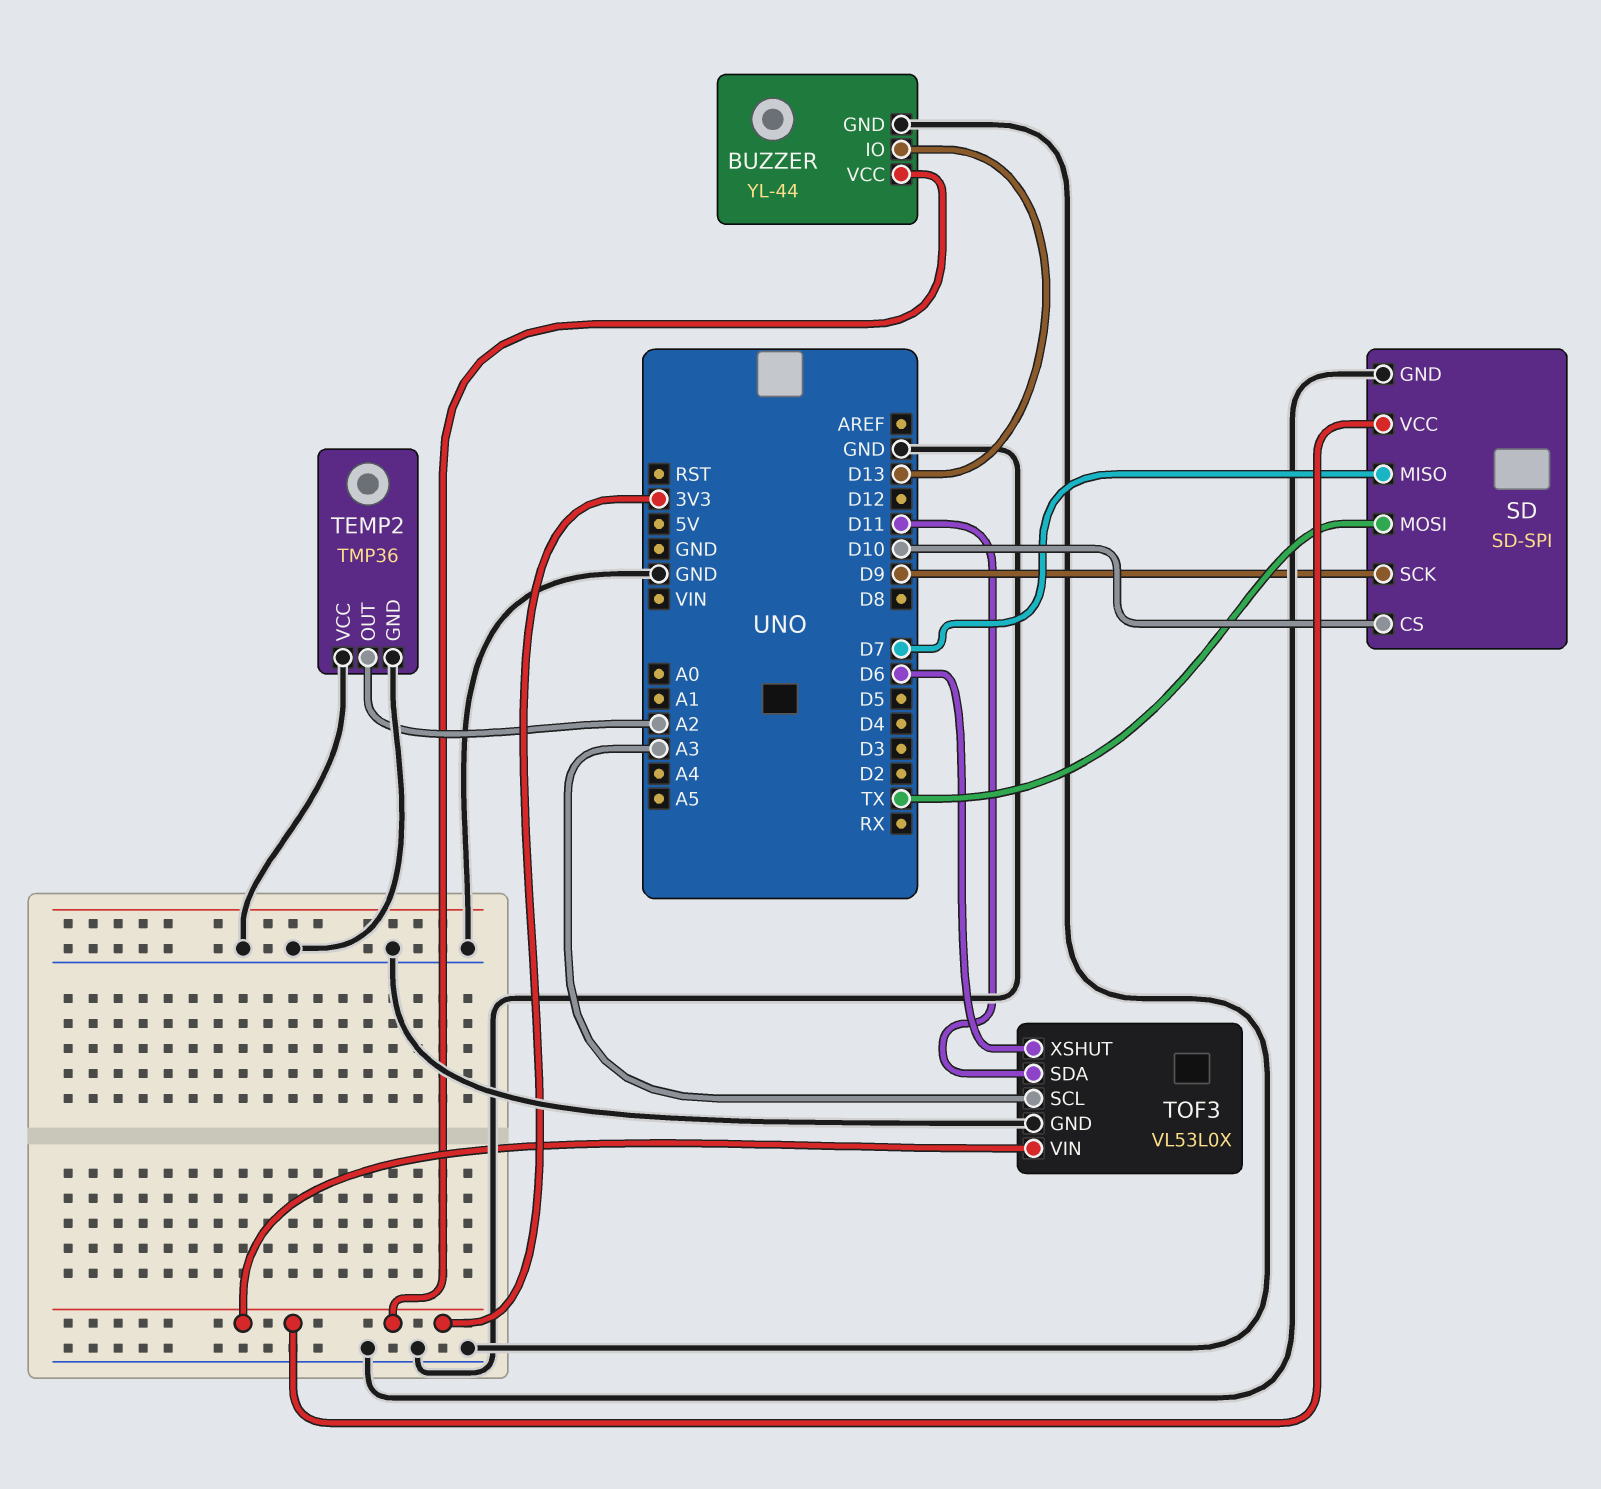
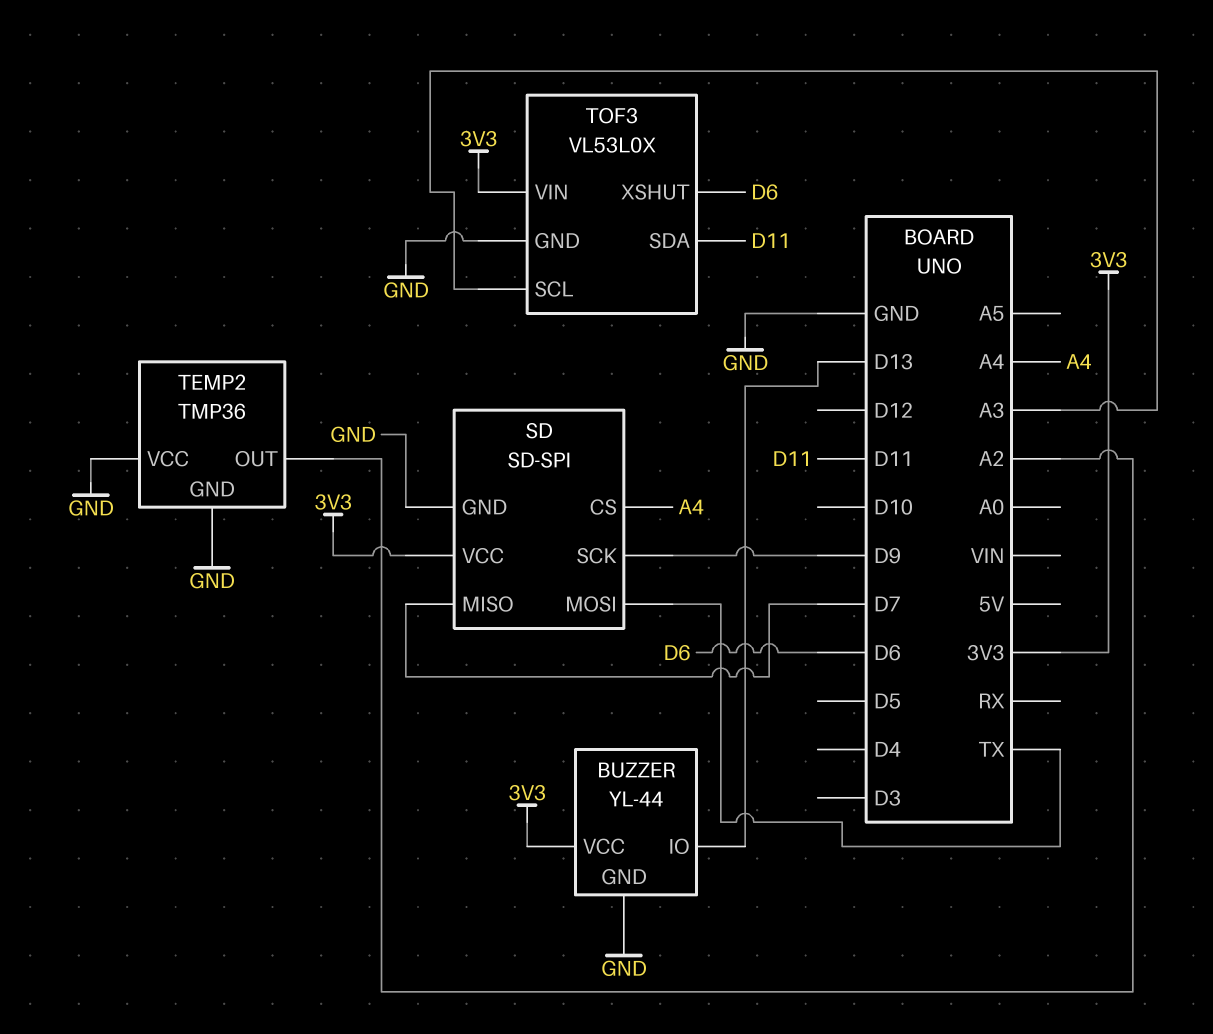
SD pin CS: D10 -> A4

